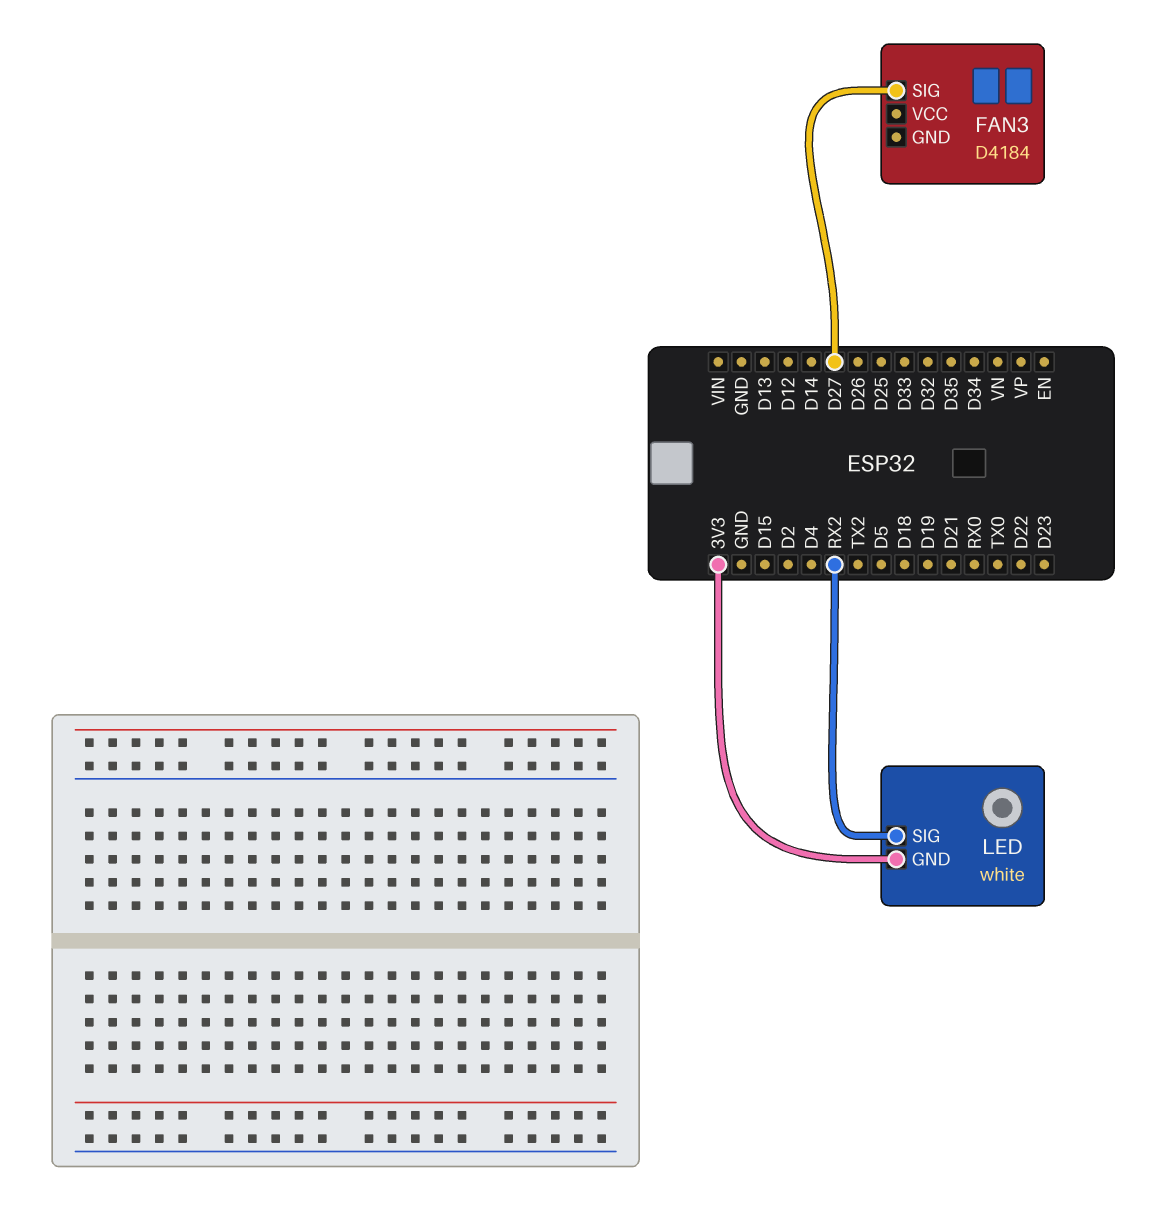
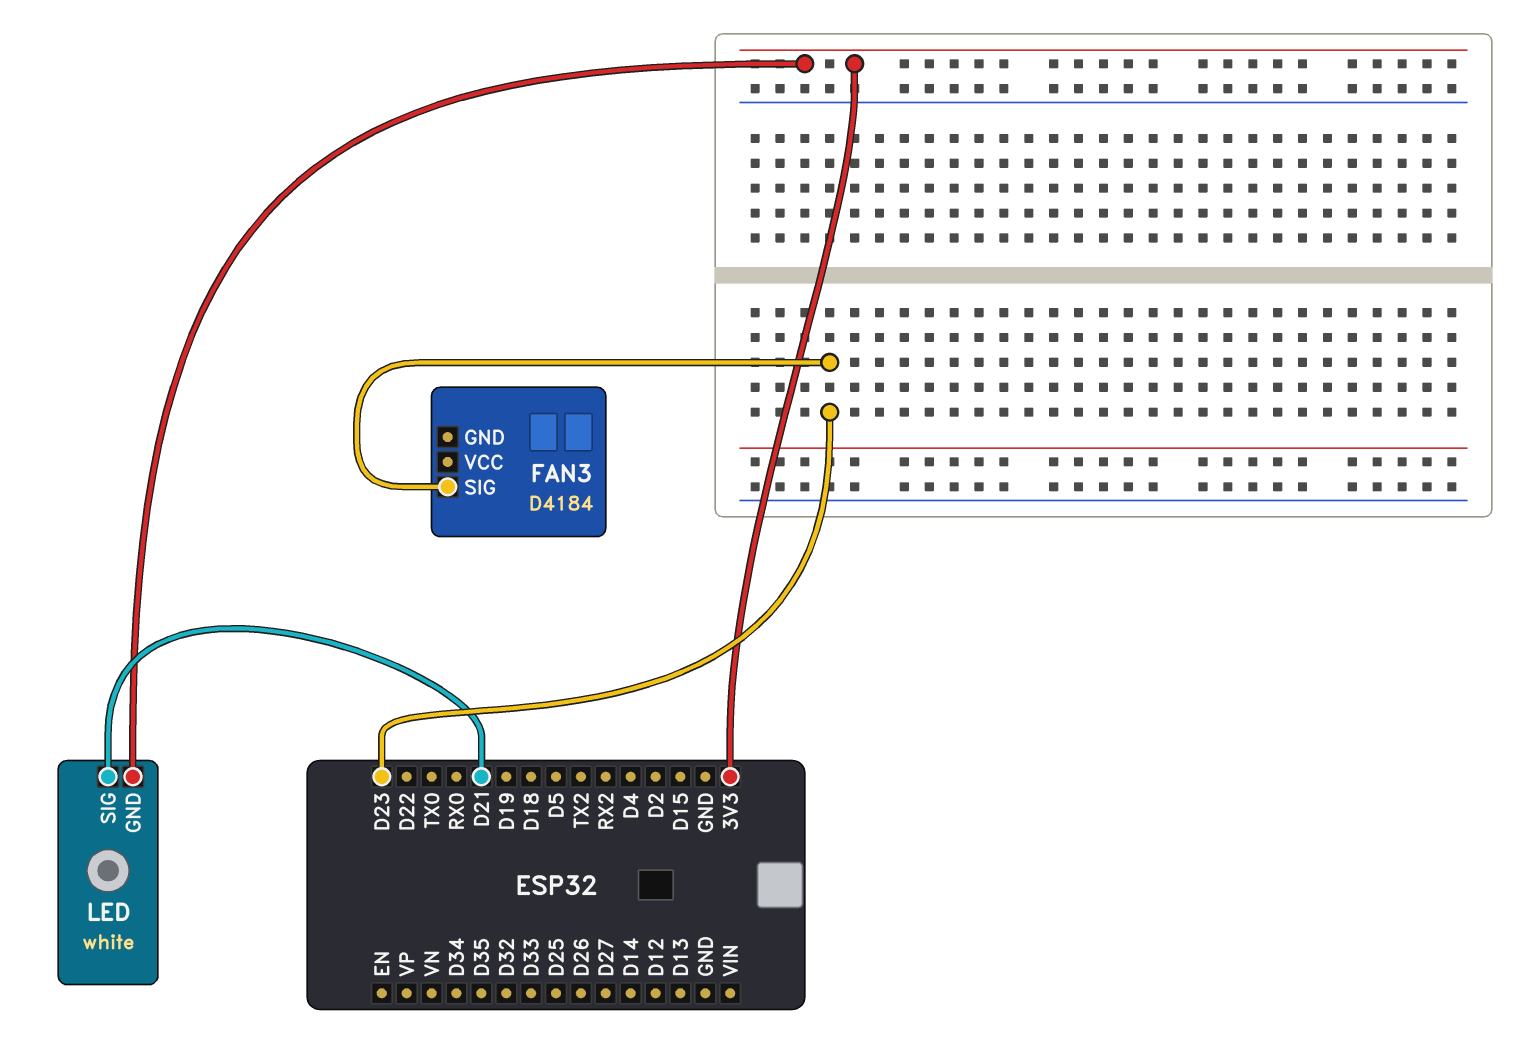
FAN3 pin SIG: D27 -> D23
LED pin SIG: RX2 -> D21

